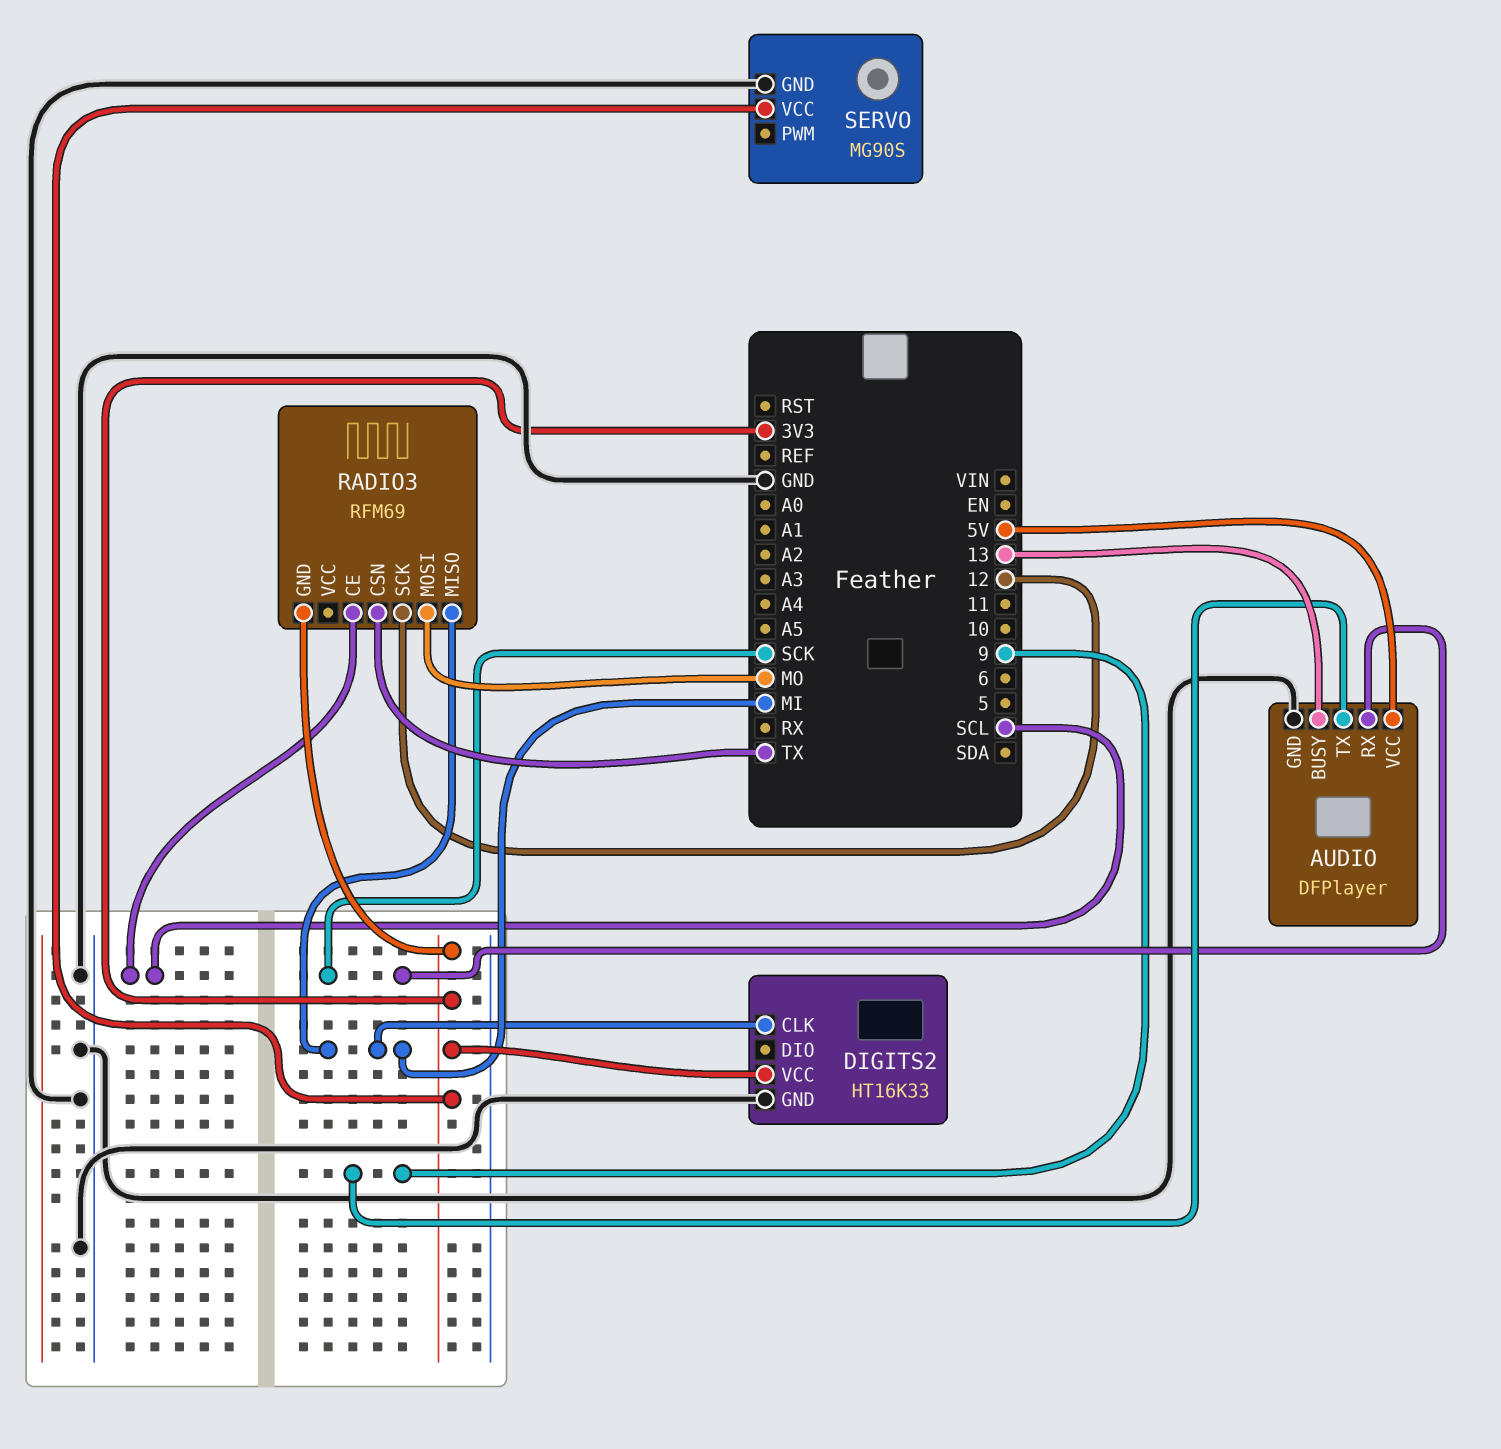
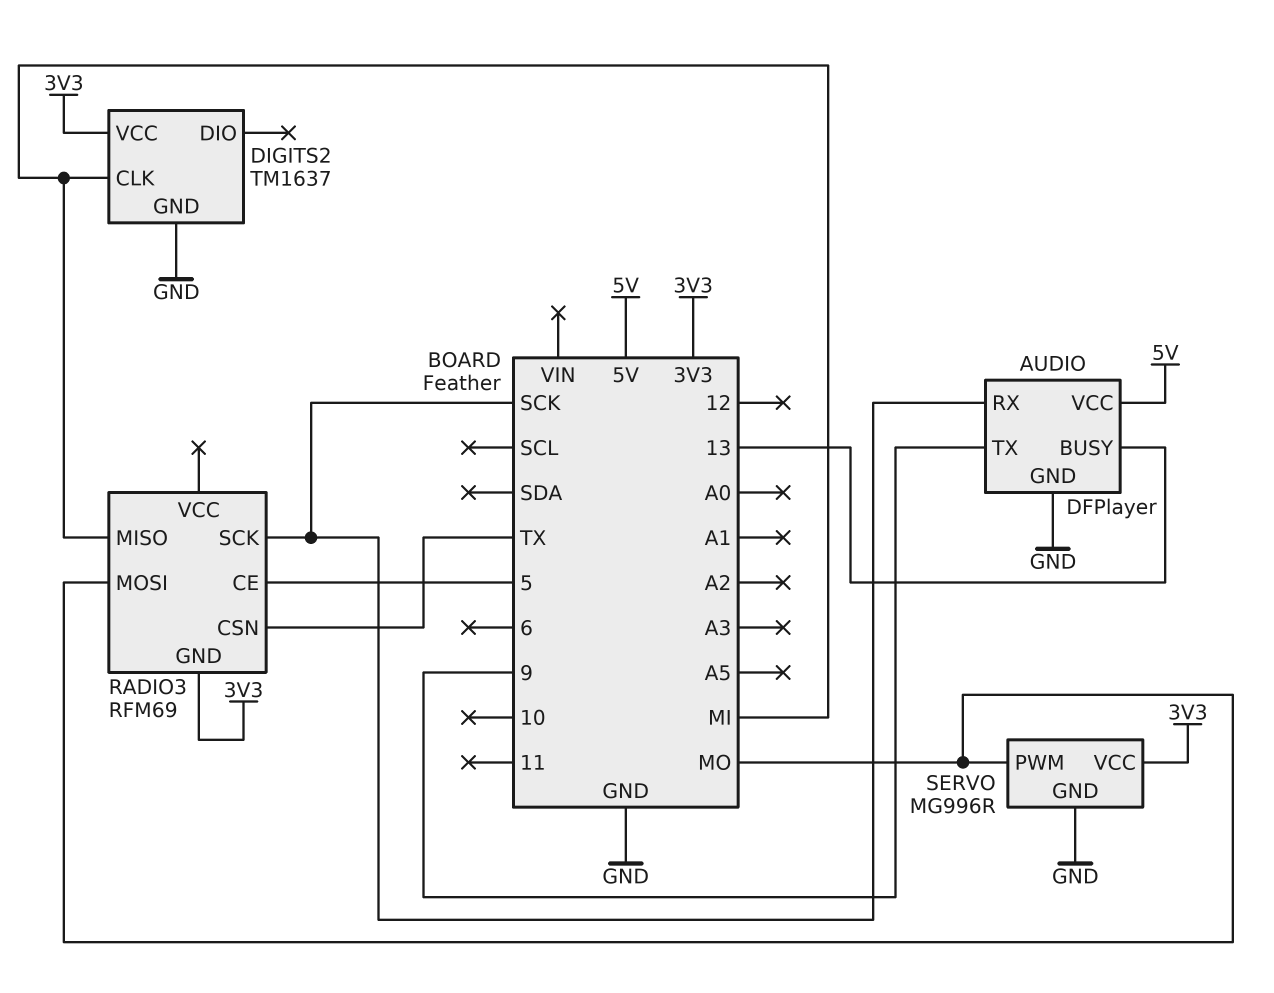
DIGITS2: HT16K33 -> TM1637
RADIO3 pin CE: SCL -> 5
RADIO3 pin SCK: 12 -> SCK
SERVO: MG90S -> MG996R
SERVO pin PWM: none -> MO

